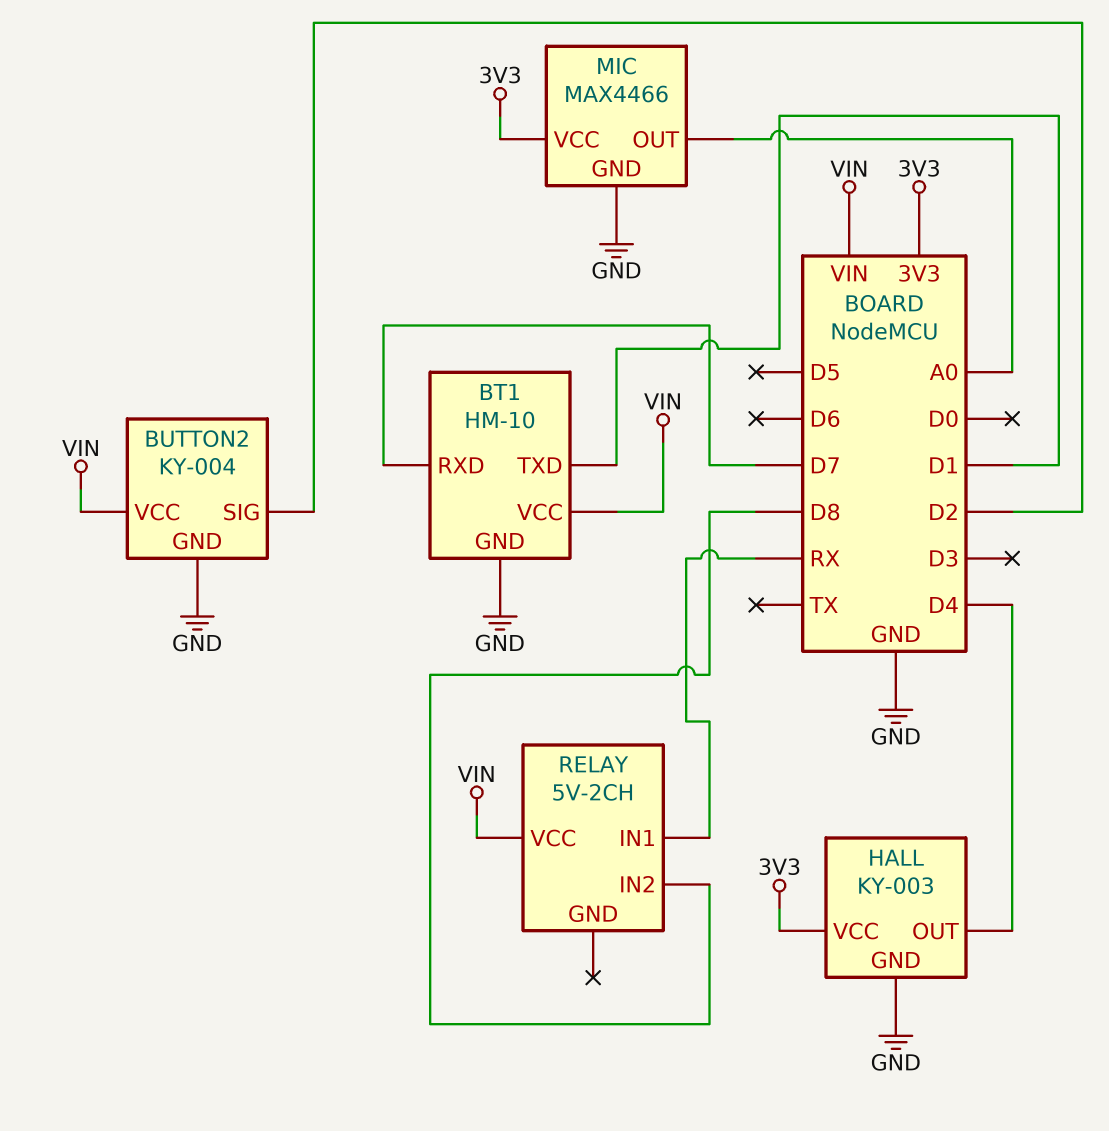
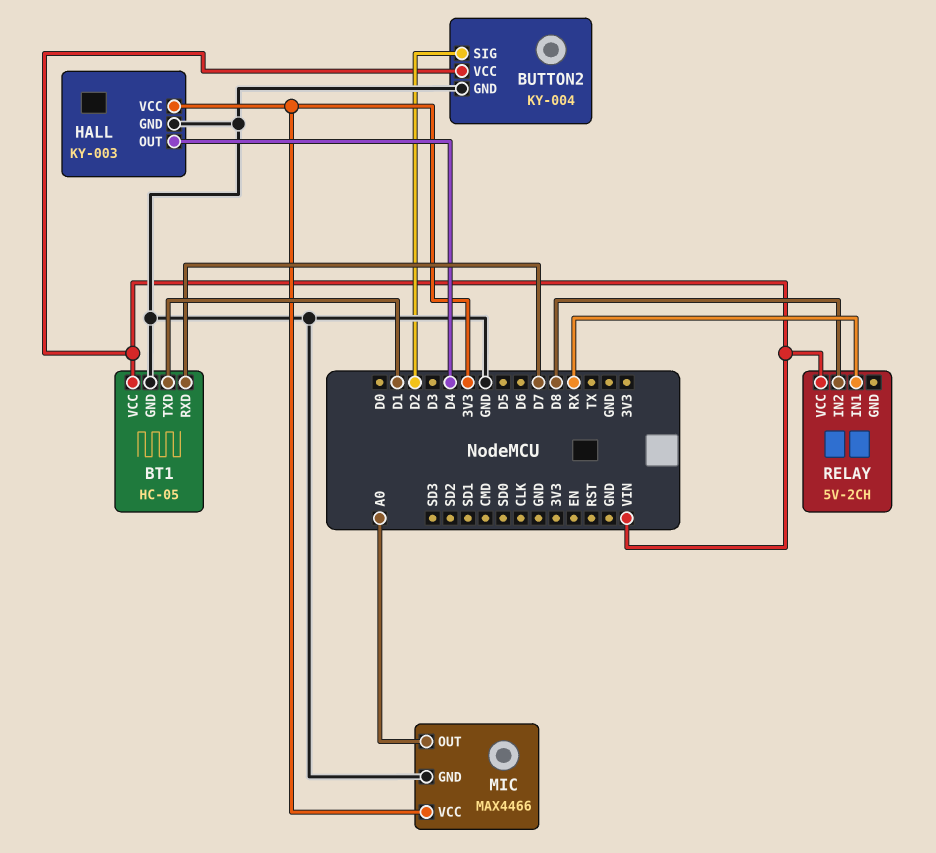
BT1: HM-10 -> HC-05

